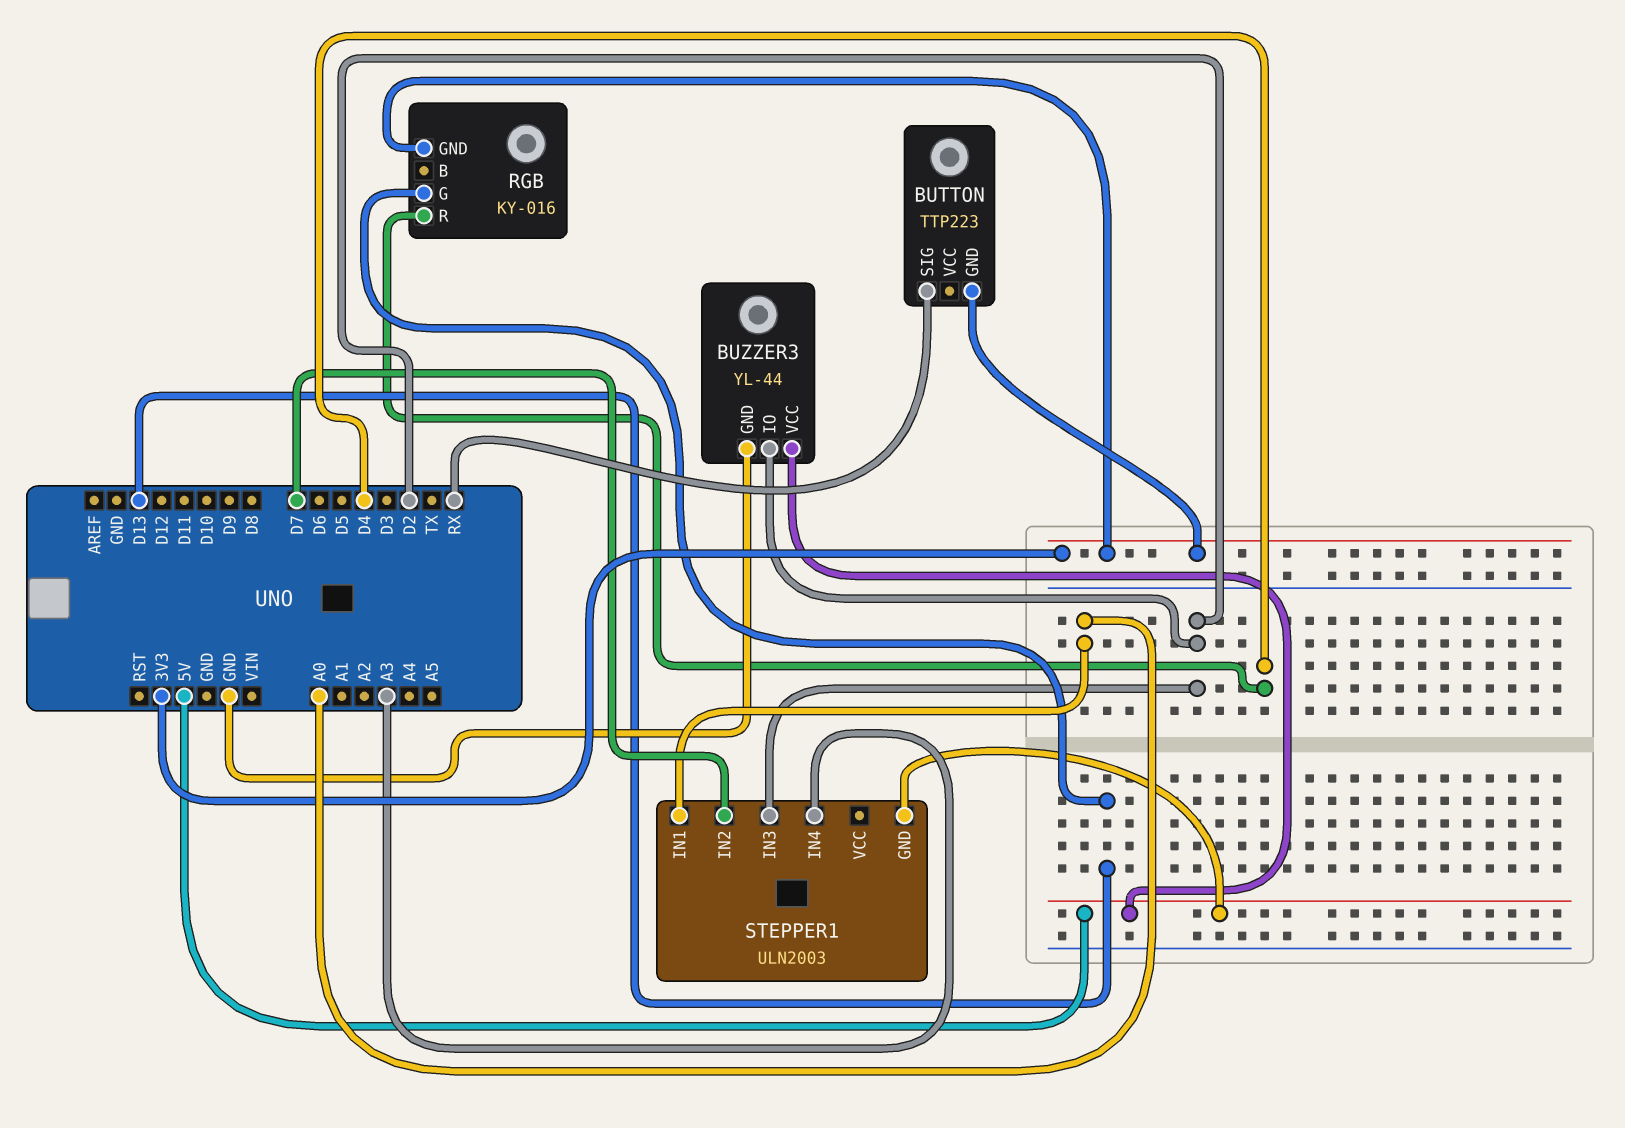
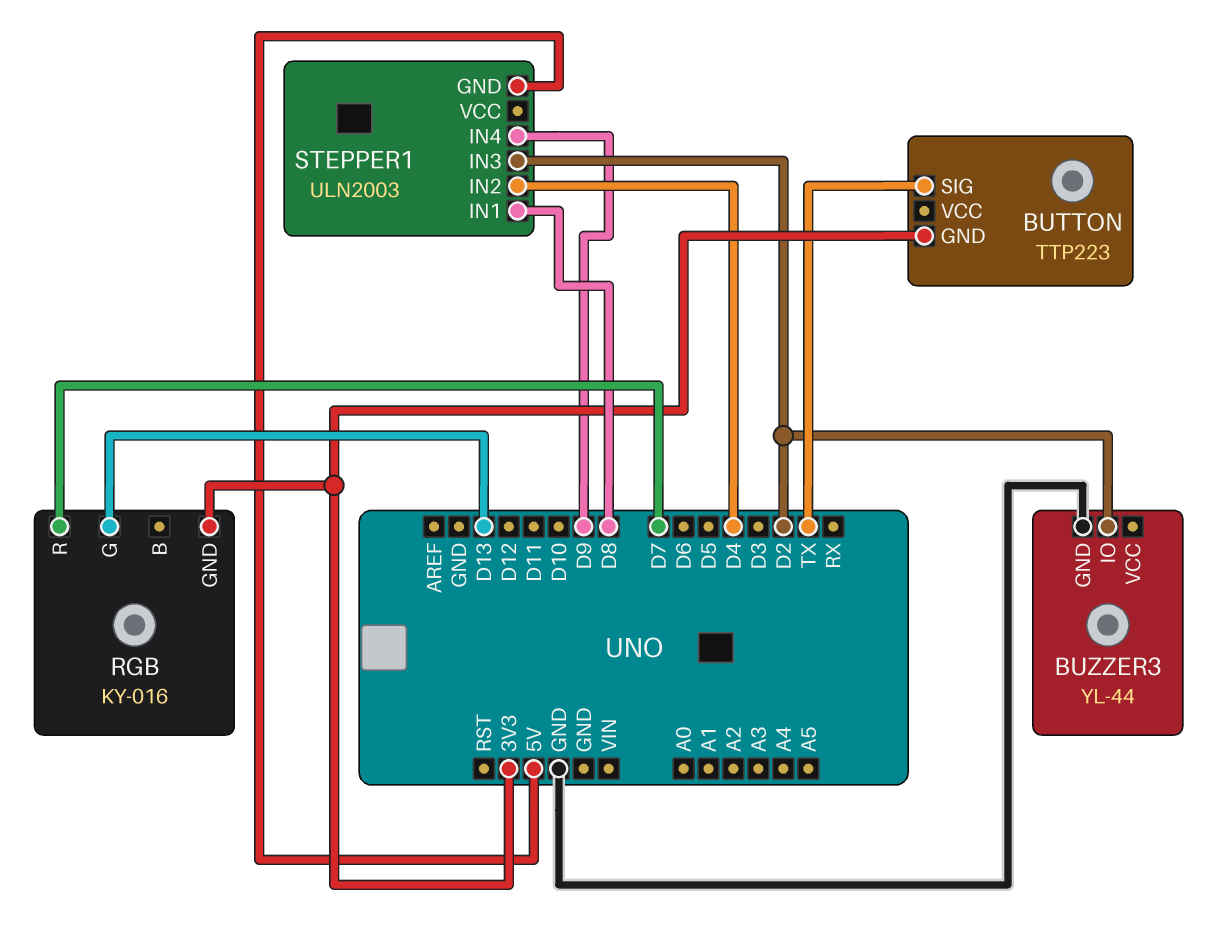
BUTTON pin SIG: RX -> TX
BUZZER3 pin VCC: 5V -> none
RGB pin R: D4 -> D7
STEPPER1 pin IN1: A0 -> D8
STEPPER1 pin IN2: D7 -> D4
STEPPER1 pin IN4: A3 -> D9

